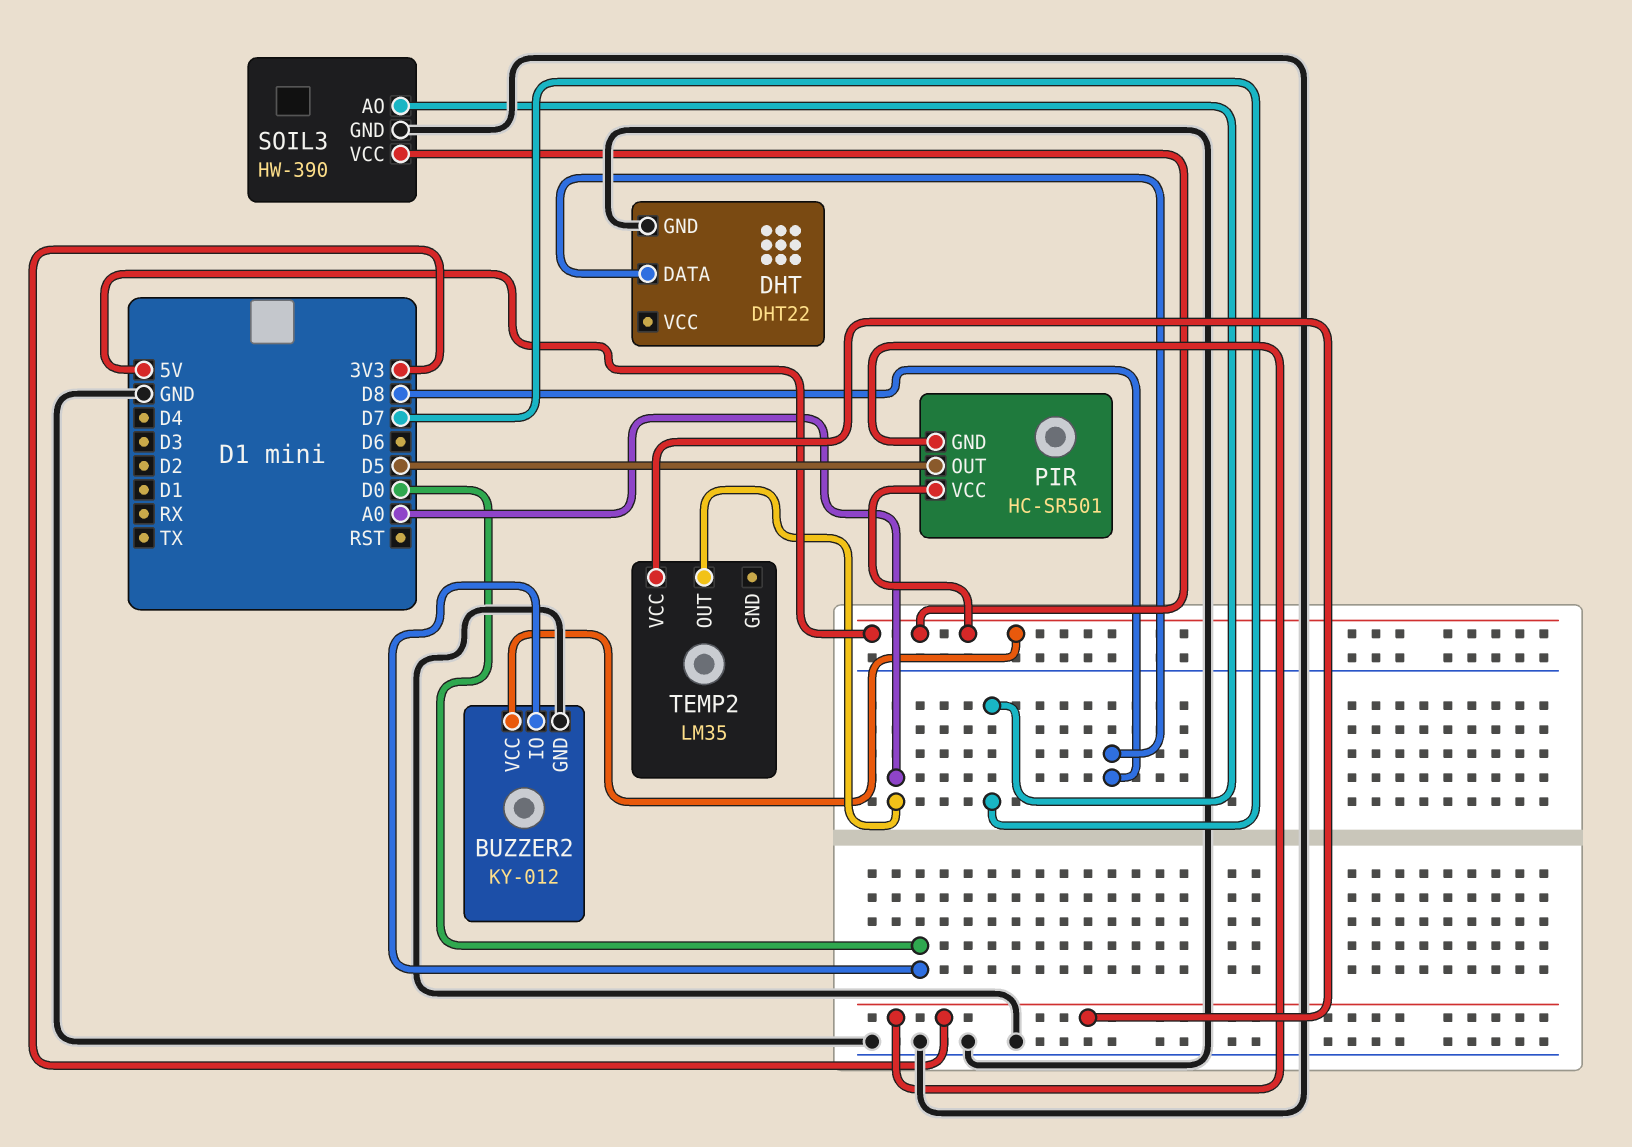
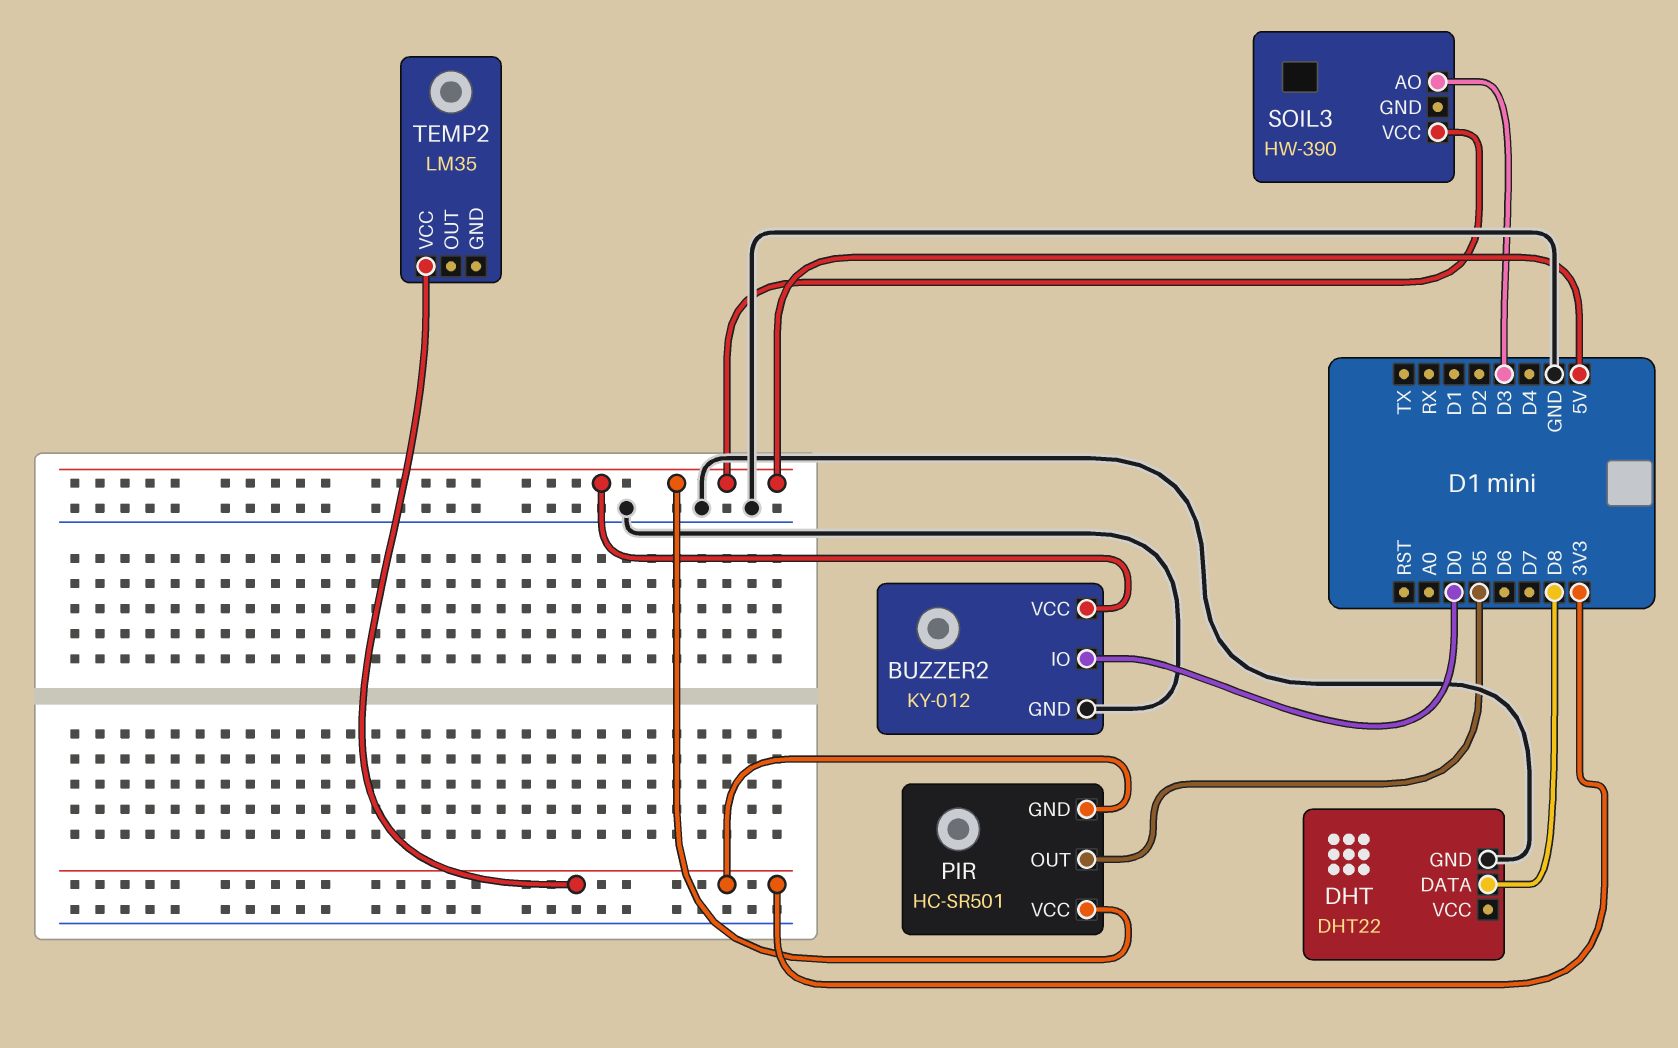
SOIL3 pin AO: D7 -> D3
SOIL3 pin GND: GND -> none
TEMP2 pin OUT: A0 -> none

